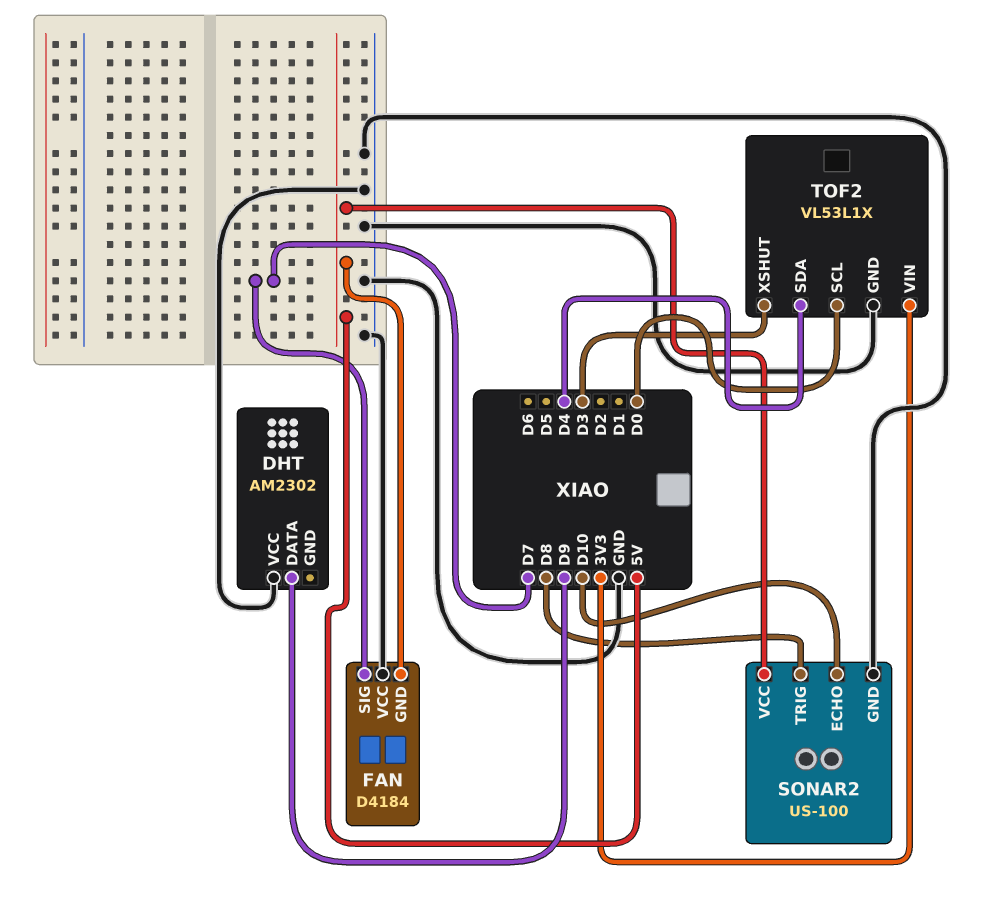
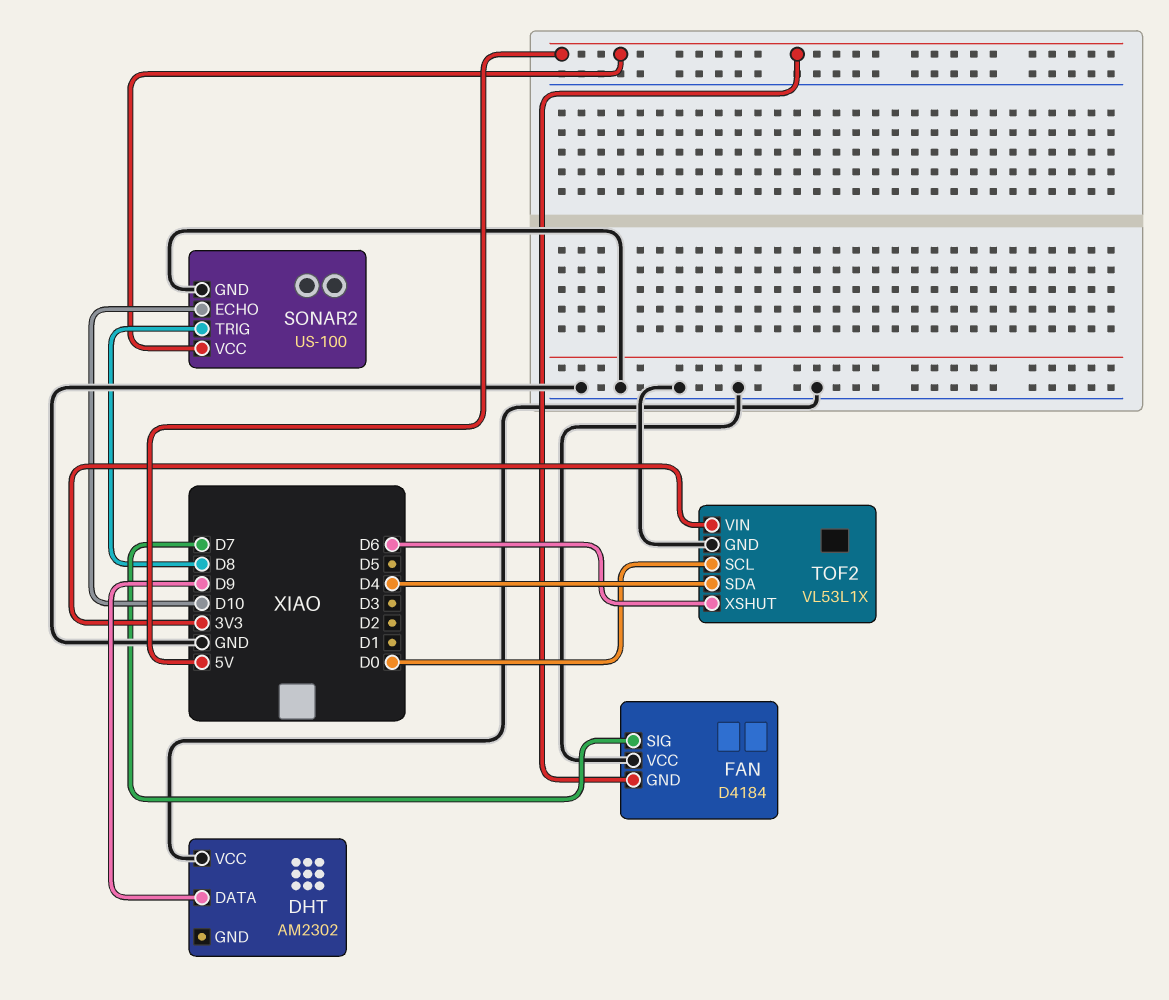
TOF2 pin XSHUT: D3 -> D6

